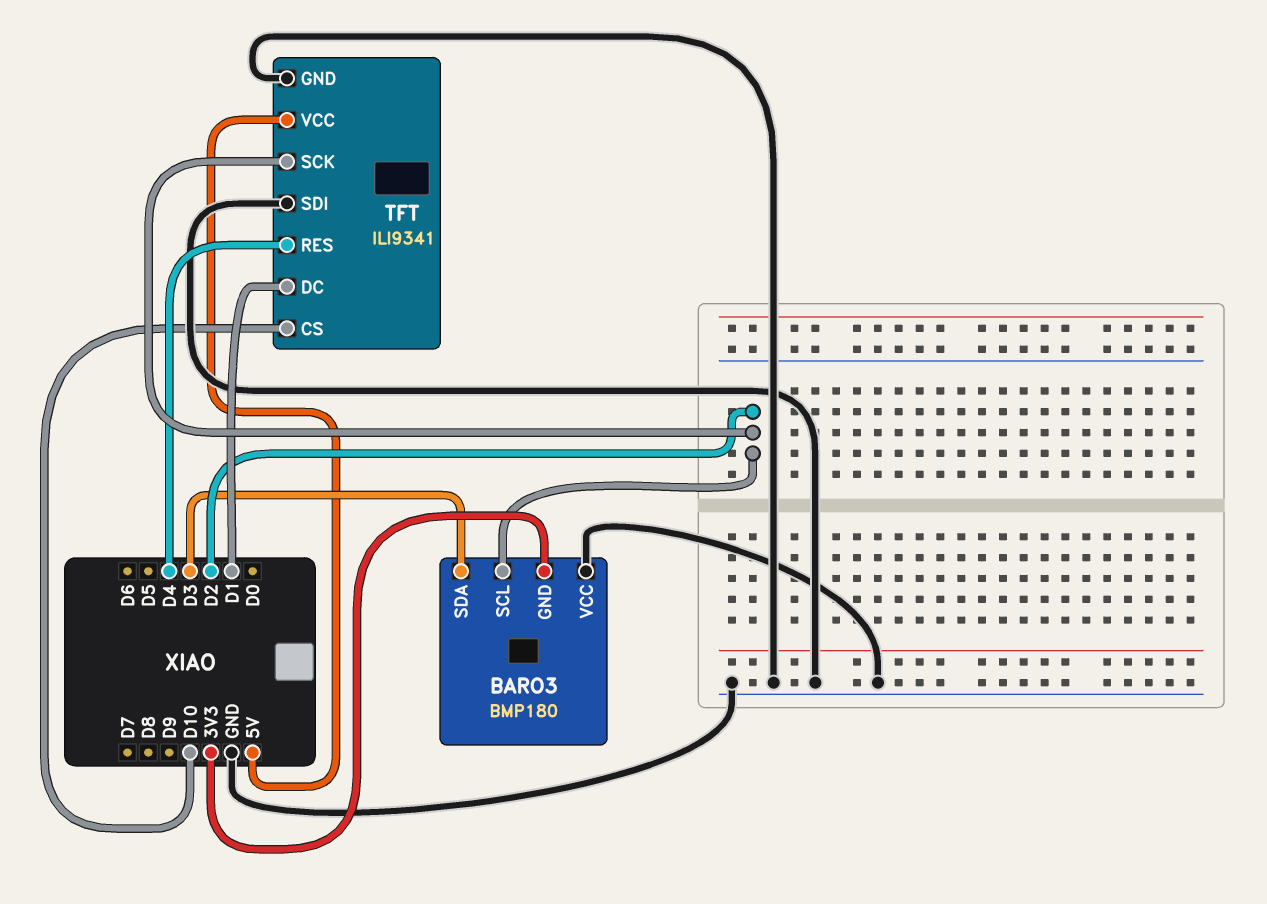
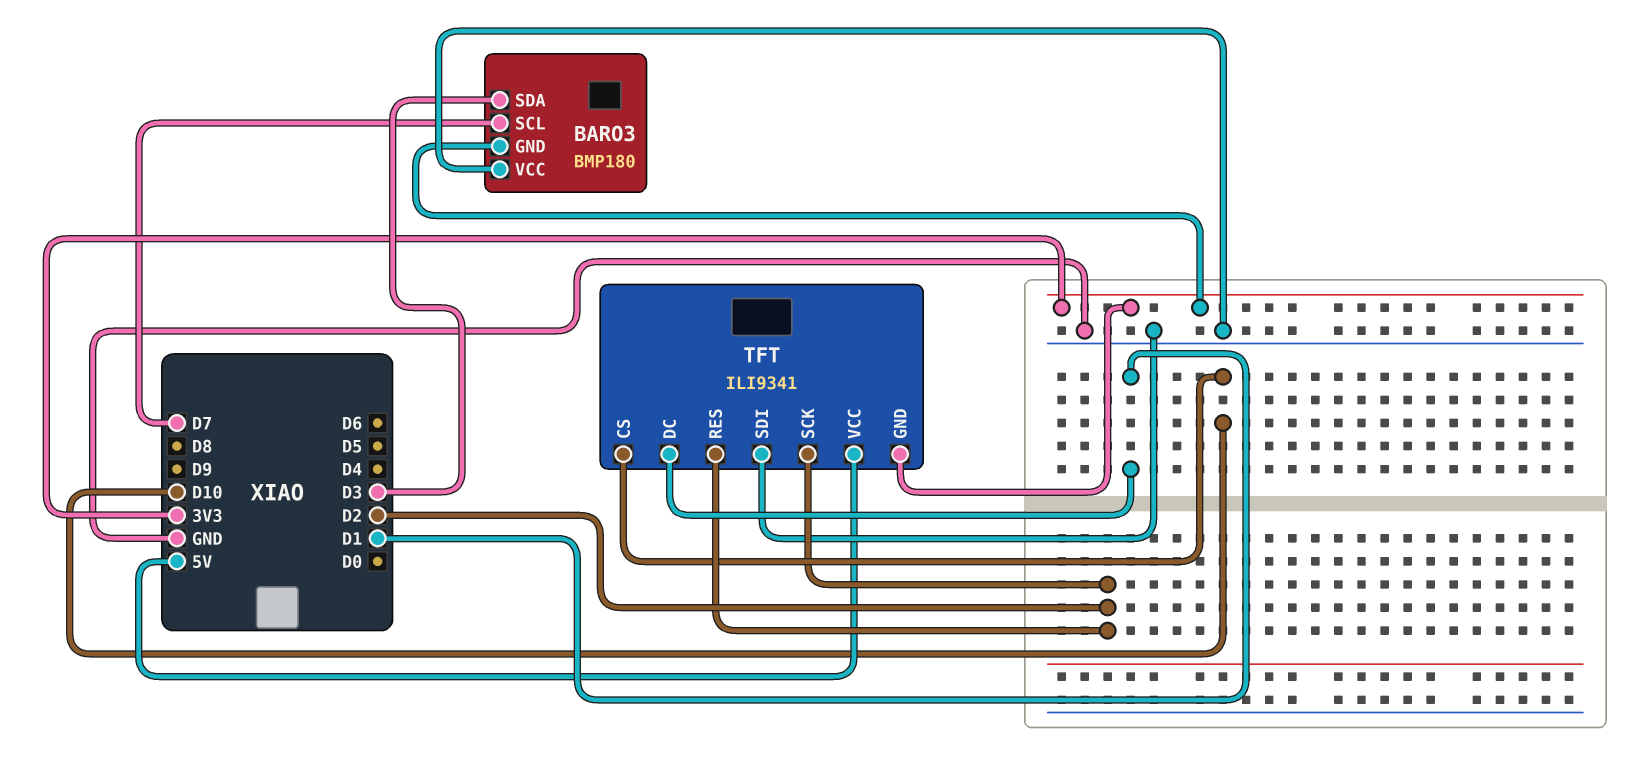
BARO3 pin SCL: D2 -> D7
TFT pin GND: GND -> 3V3
TFT pin RES: D4 -> D2

